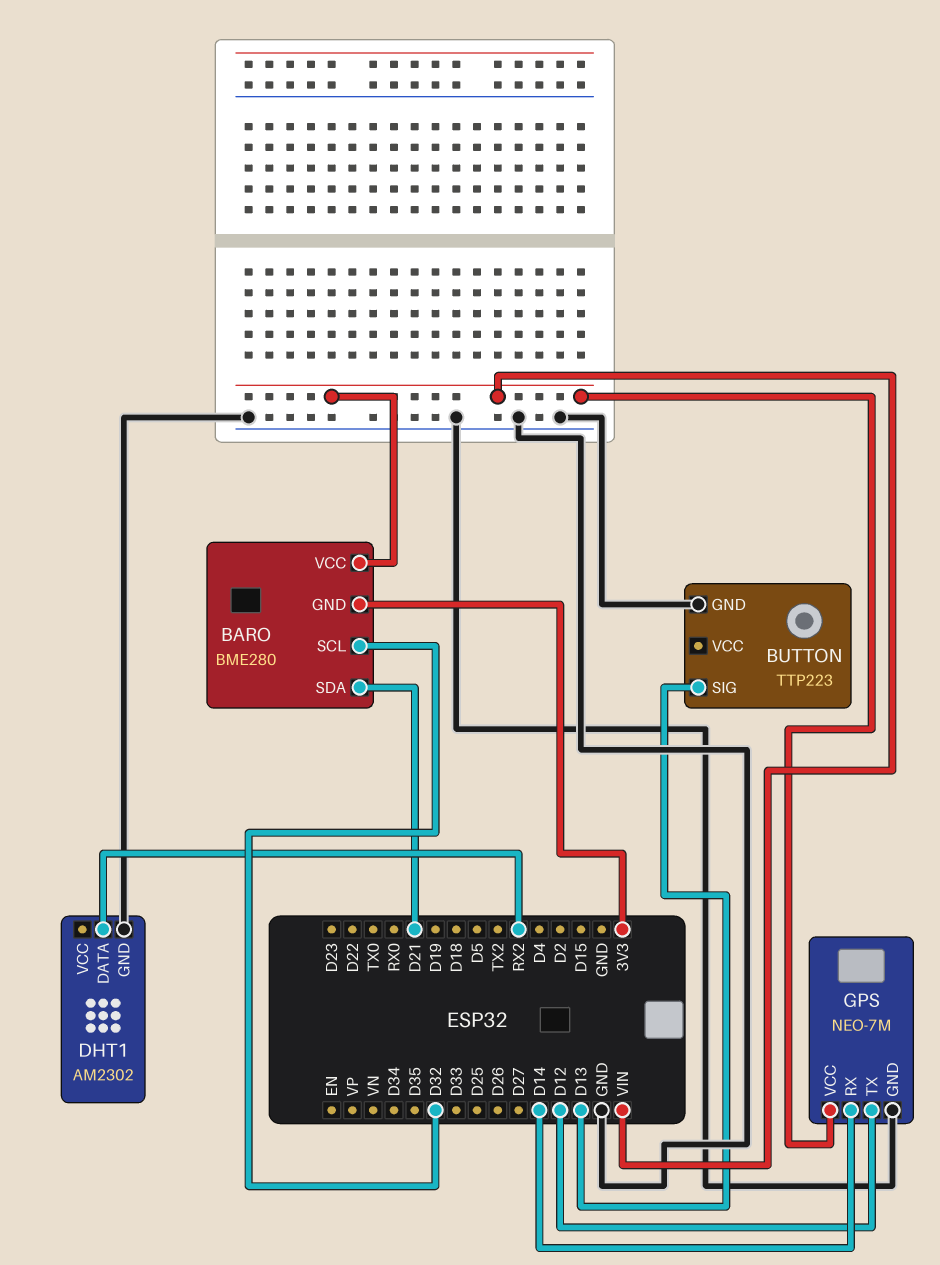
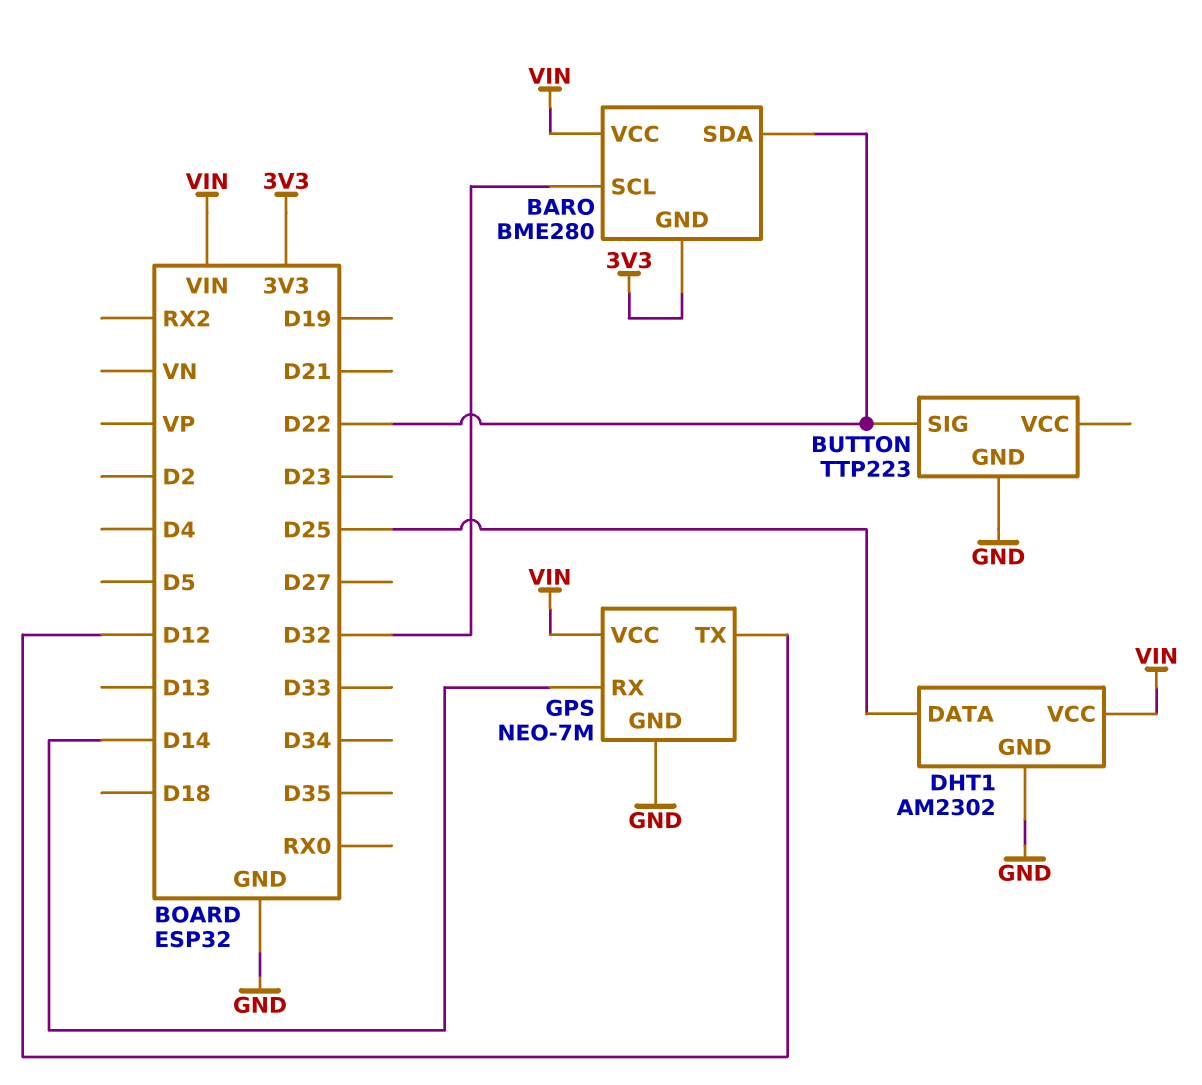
BARO pin SDA: D21 -> D22
BUTTON pin SIG: D13 -> D22
DHT1 pin DATA: RX2 -> D25
DHT1 pin VCC: none -> VIN

